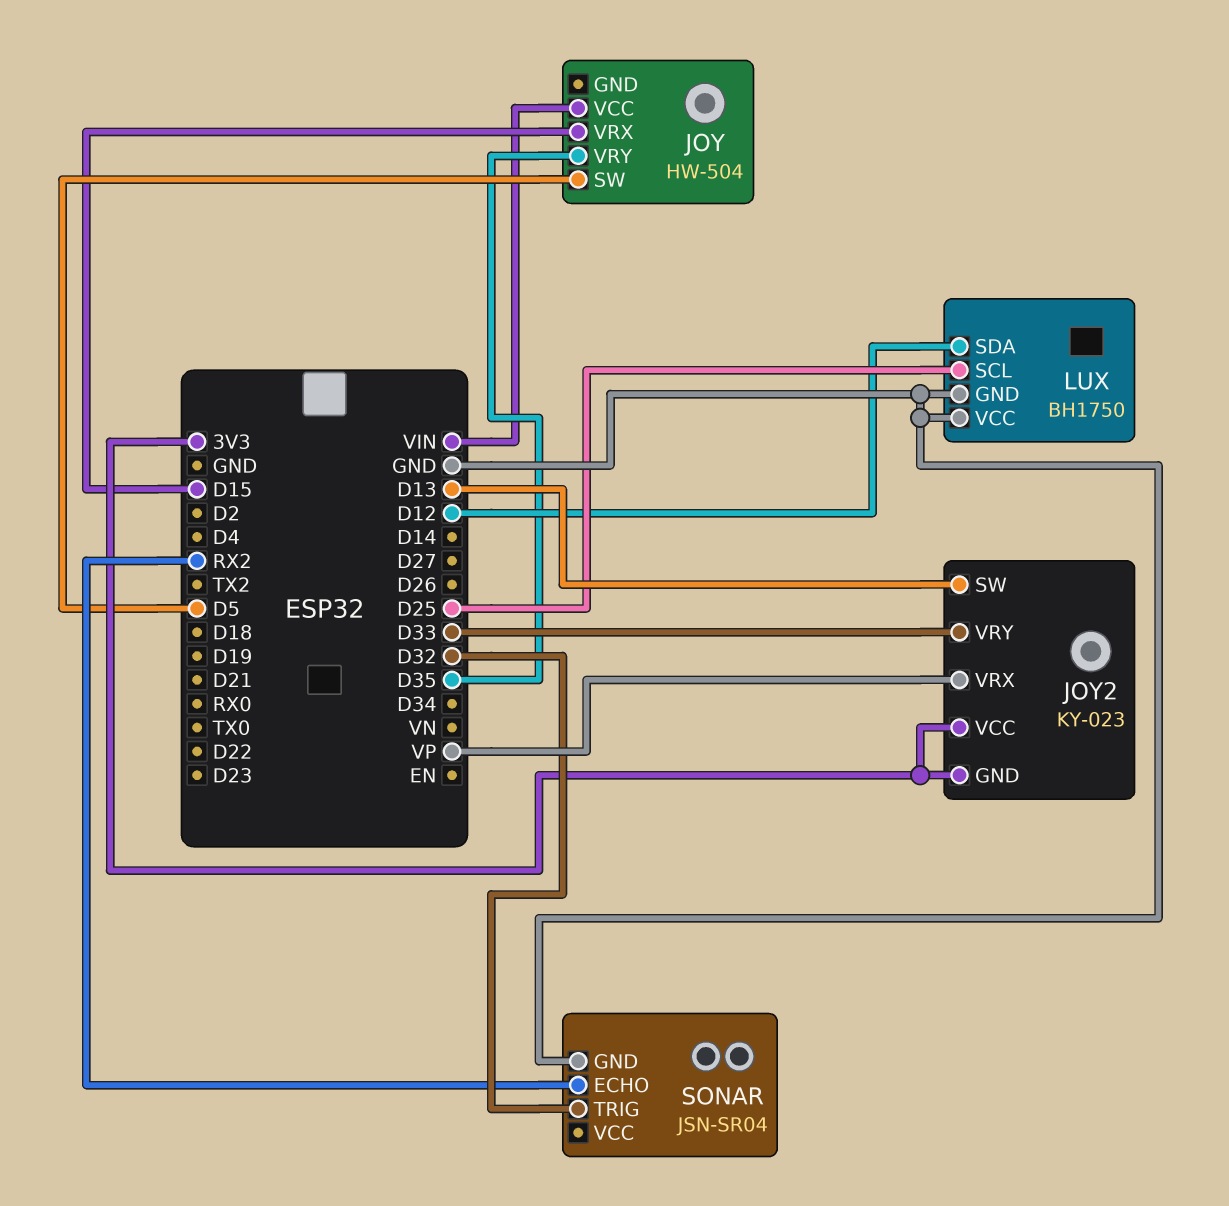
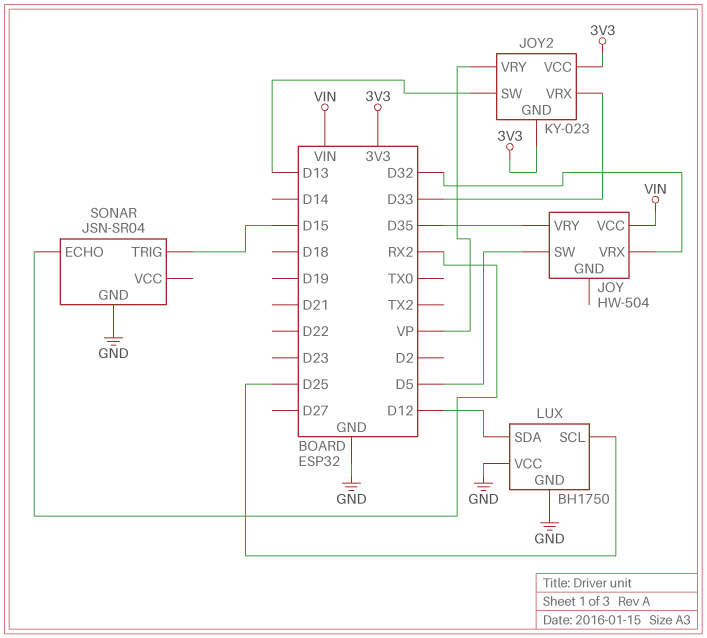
JOY pin VRX: D15 -> D32
JOY2 pin VRX: VP -> D33
JOY2 pin VRY: D33 -> VP
SONAR pin TRIG: D32 -> D15

